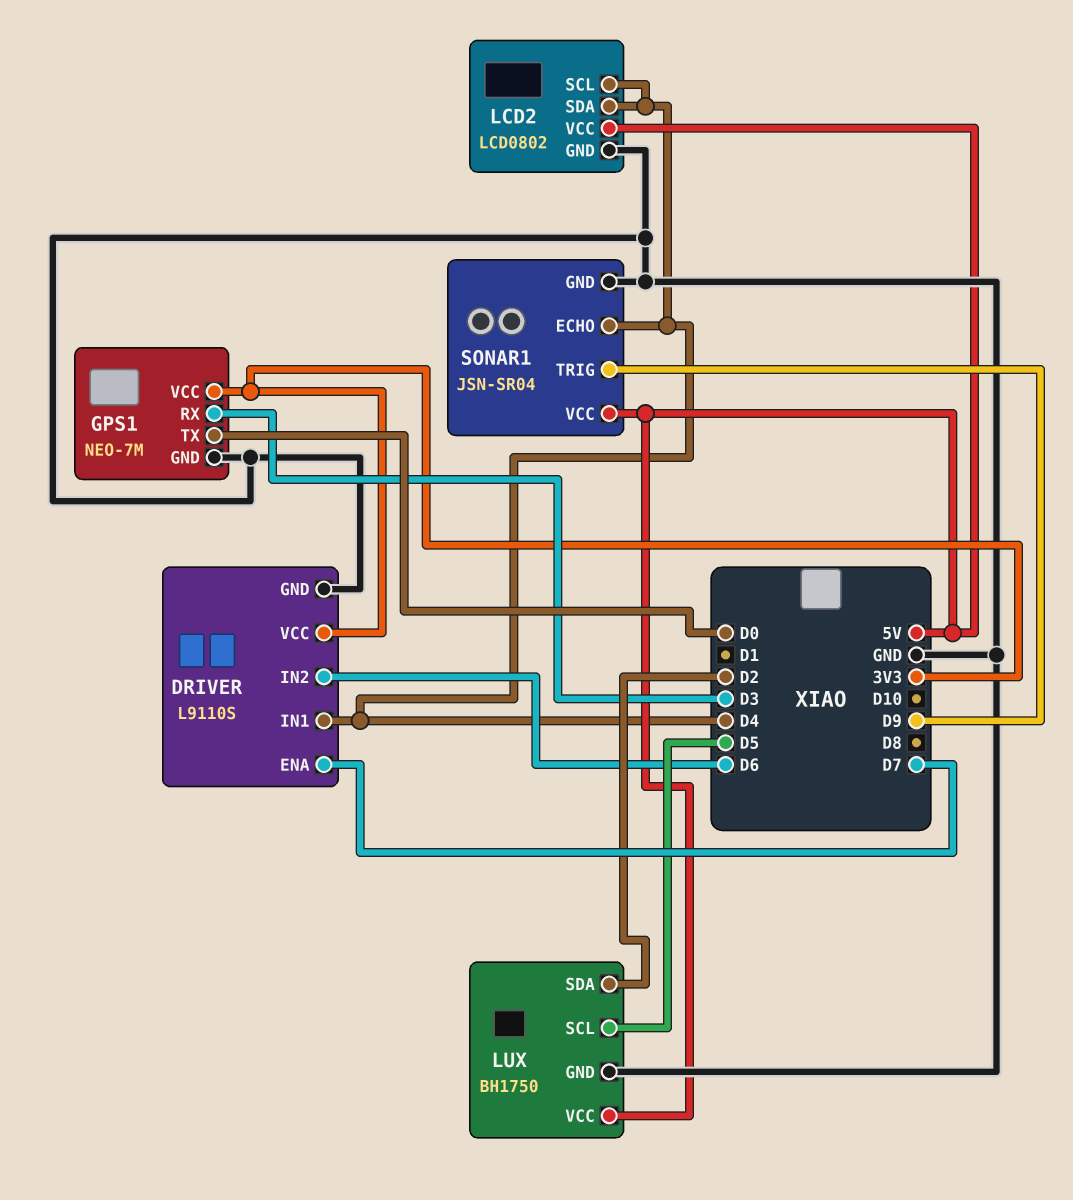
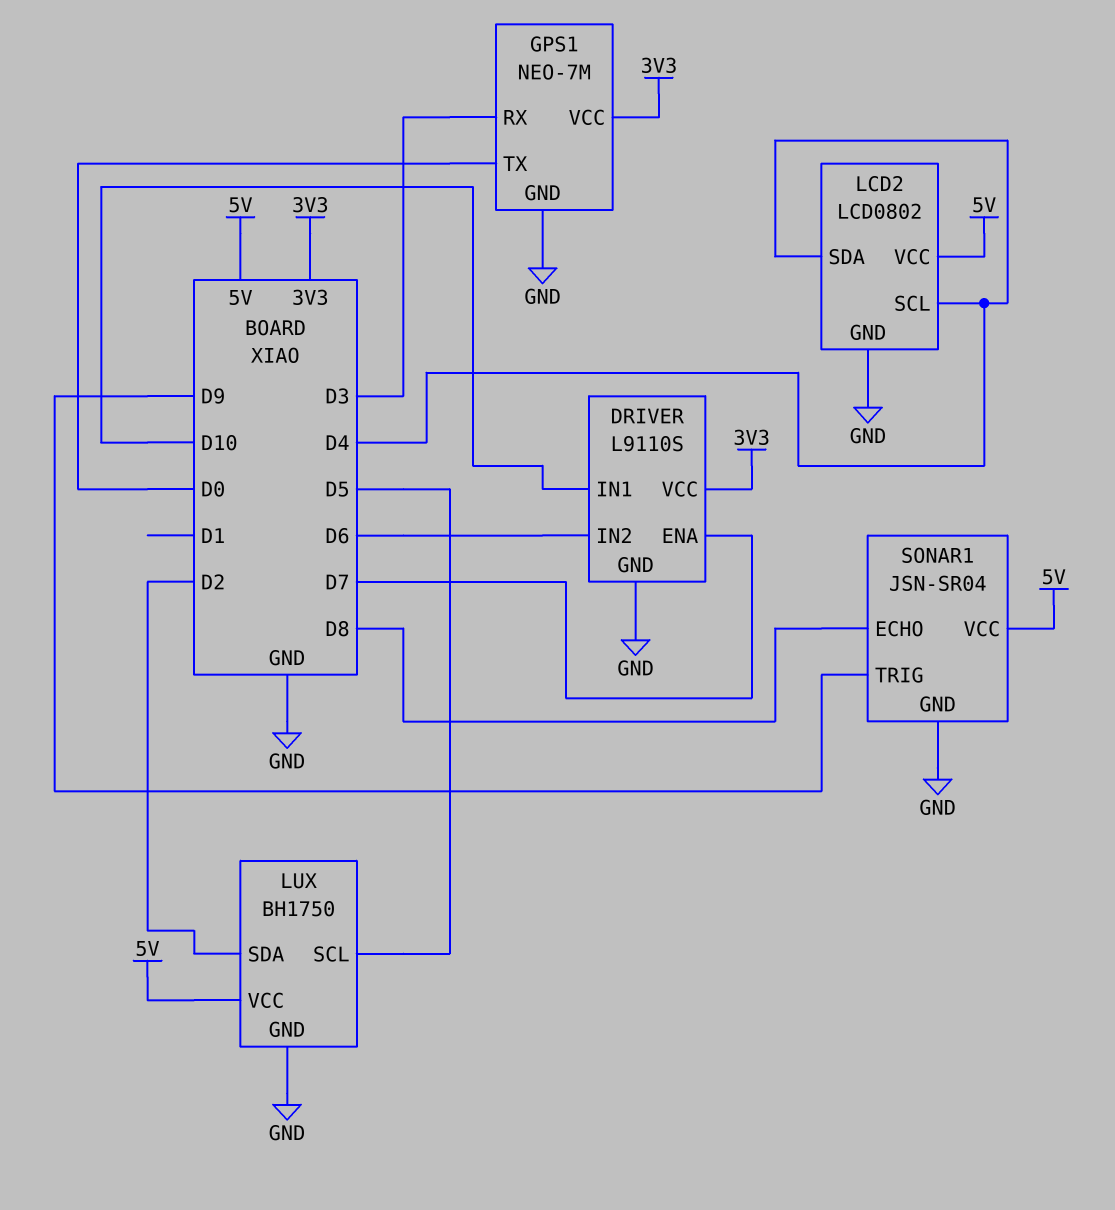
DRIVER pin IN1: D4 -> D10
SONAR1 pin ECHO: D4 -> D8

